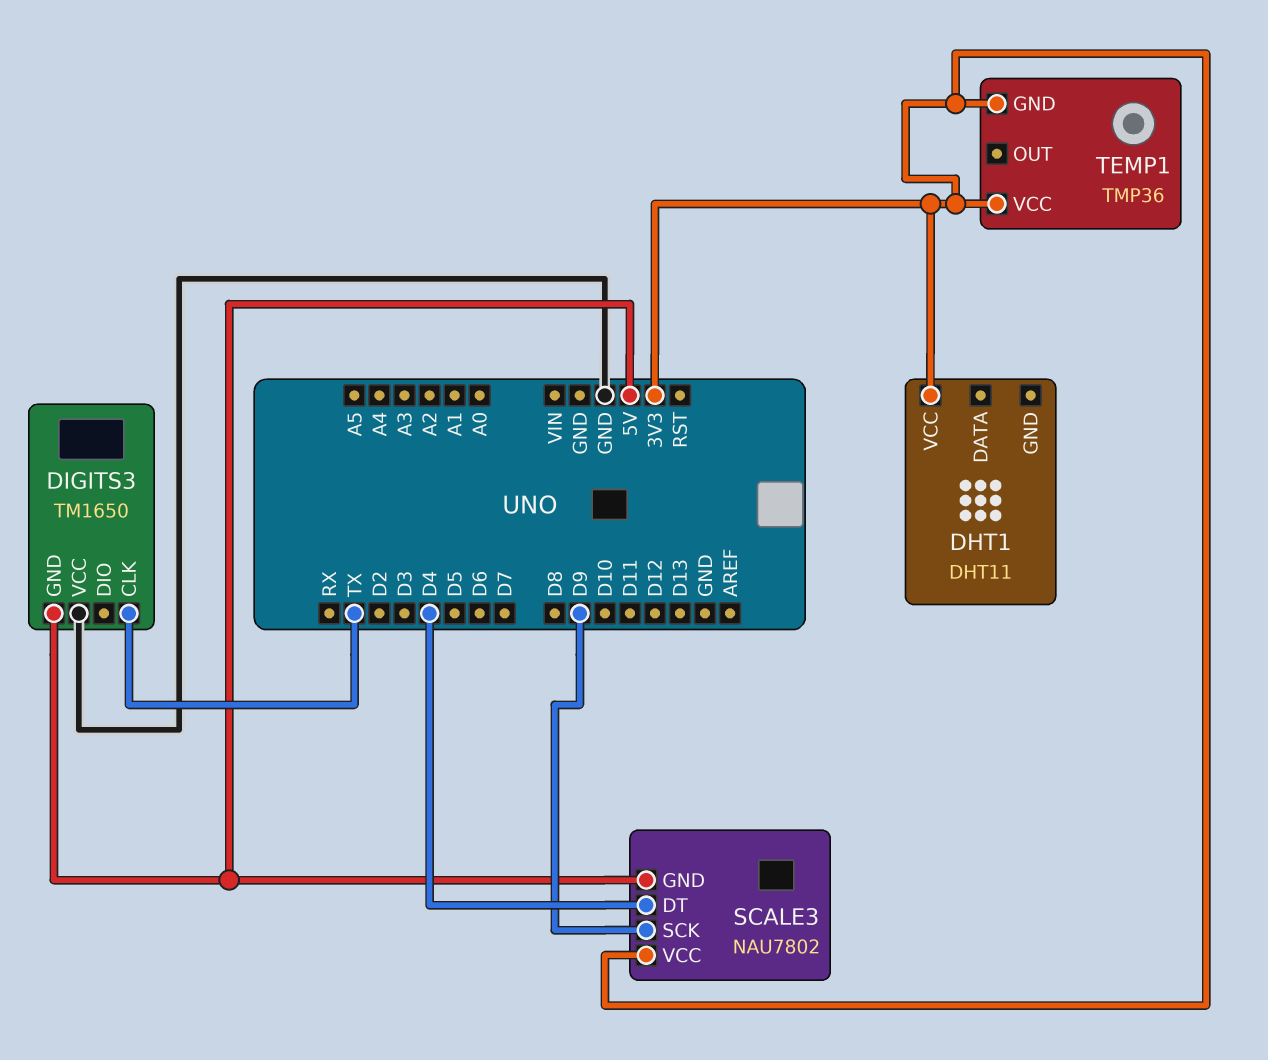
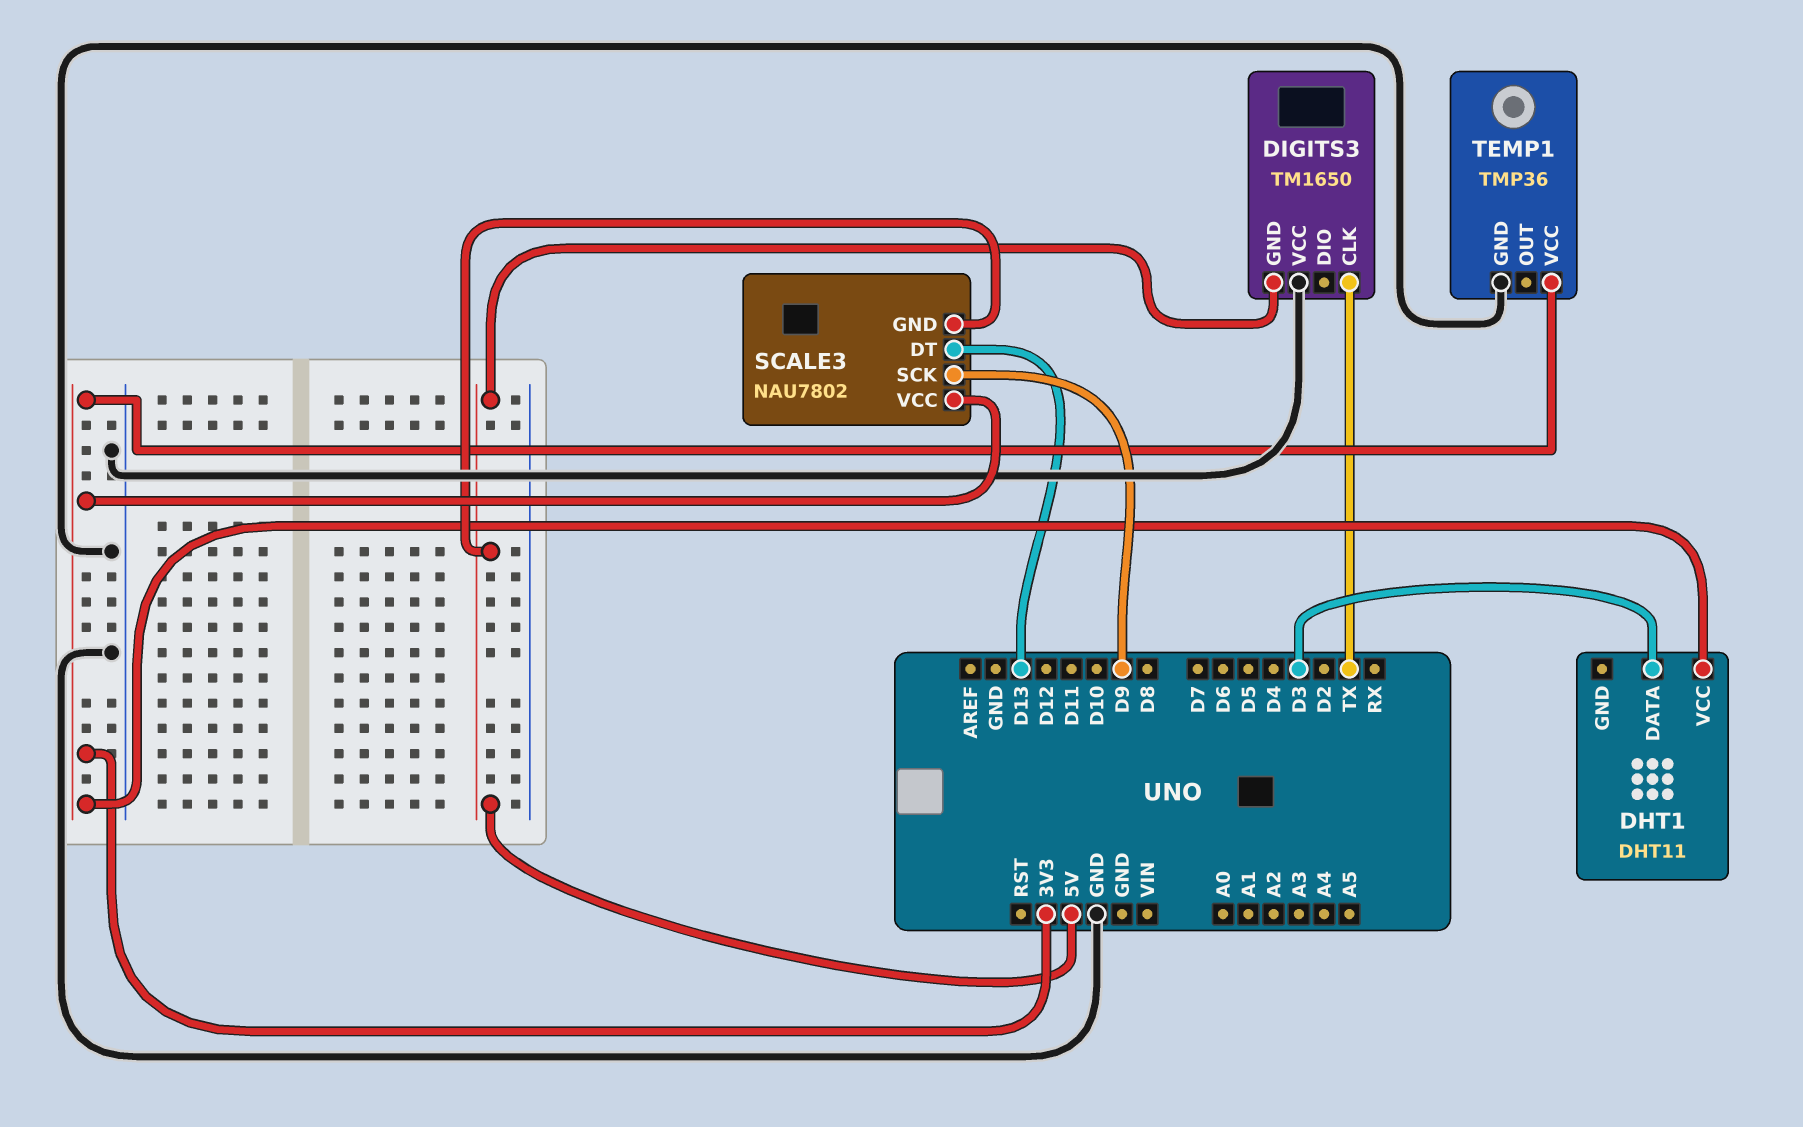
DHT1 pin DATA: none -> D3
SCALE3 pin DT: D4 -> D13
TEMP1 pin GND: 3V3 -> GND

